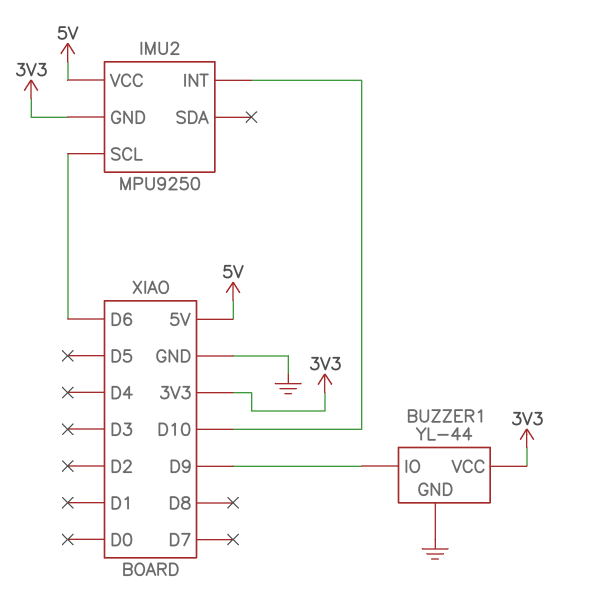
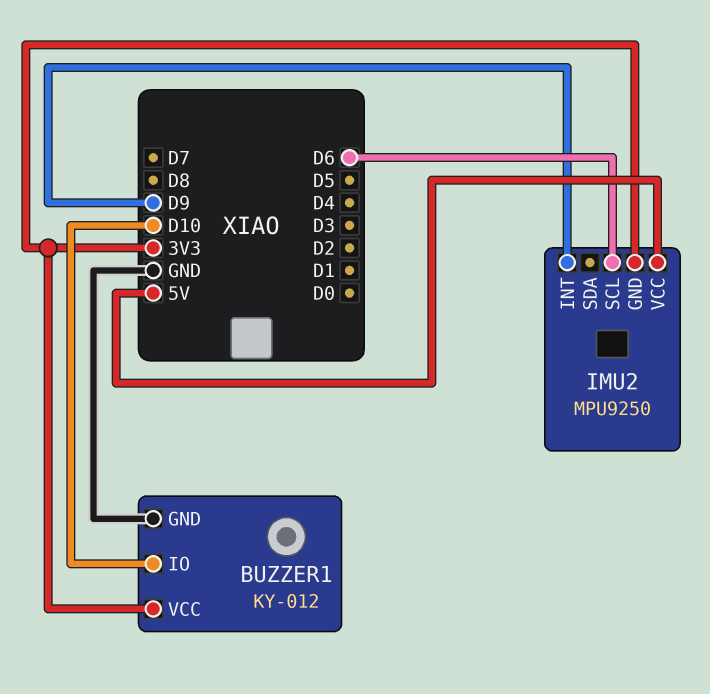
BUZZER1: YL-44 -> KY-012
BUZZER1 pin IO: D9 -> D10
IMU2 pin INT: D10 -> D9

